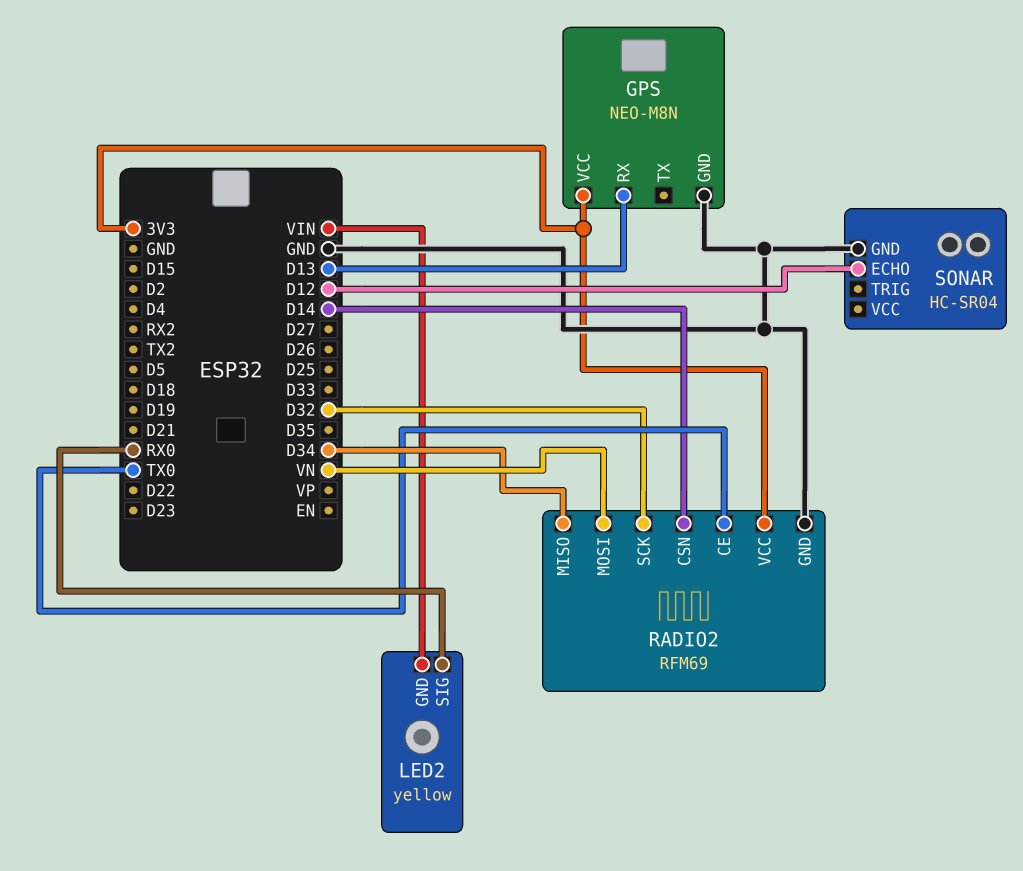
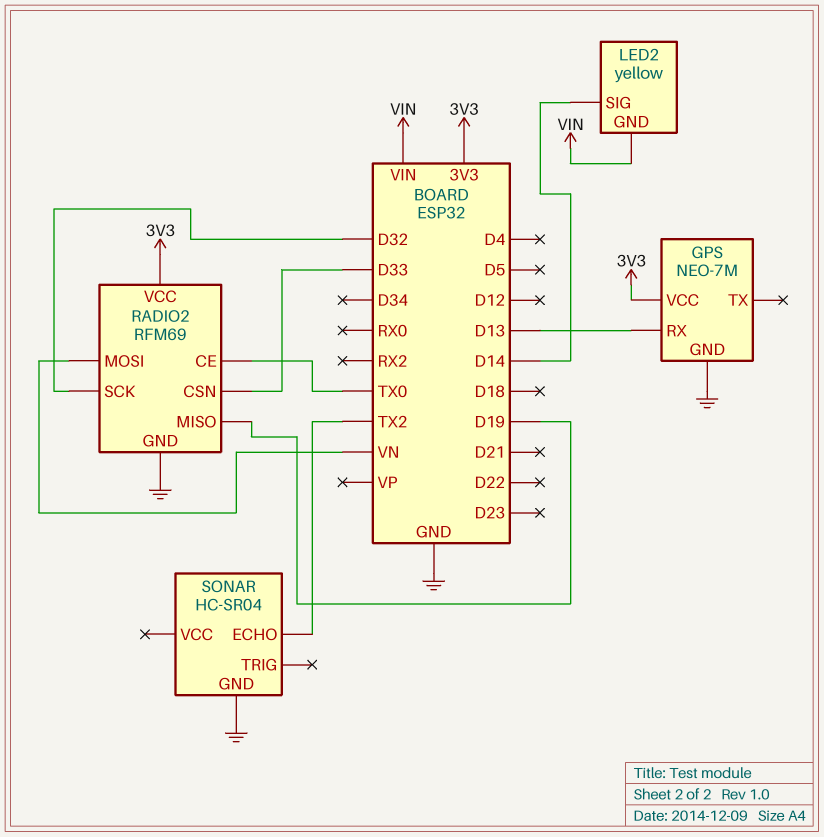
GPS: NEO-M8N -> NEO-7M
LED2 pin SIG: RX0 -> D14
RADIO2 pin CSN: D14 -> D33
RADIO2 pin MISO: D34 -> D19
SONAR pin ECHO: D12 -> TX2

